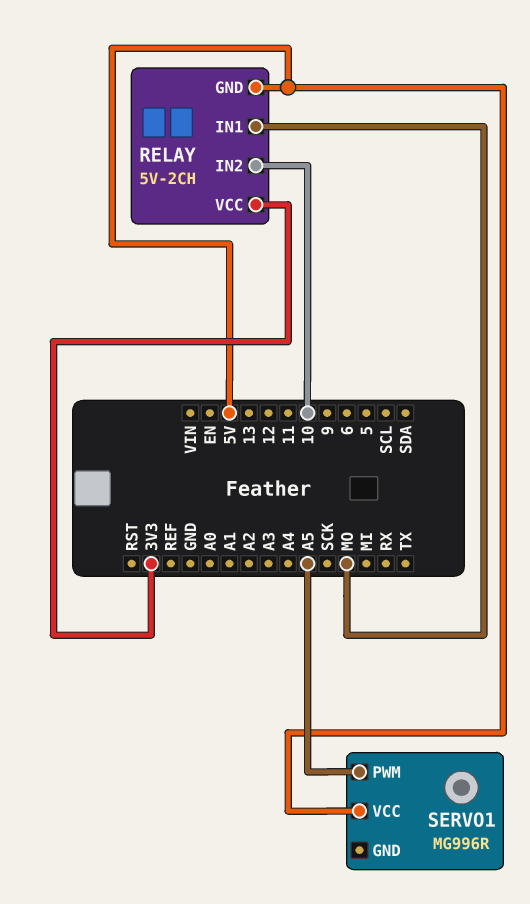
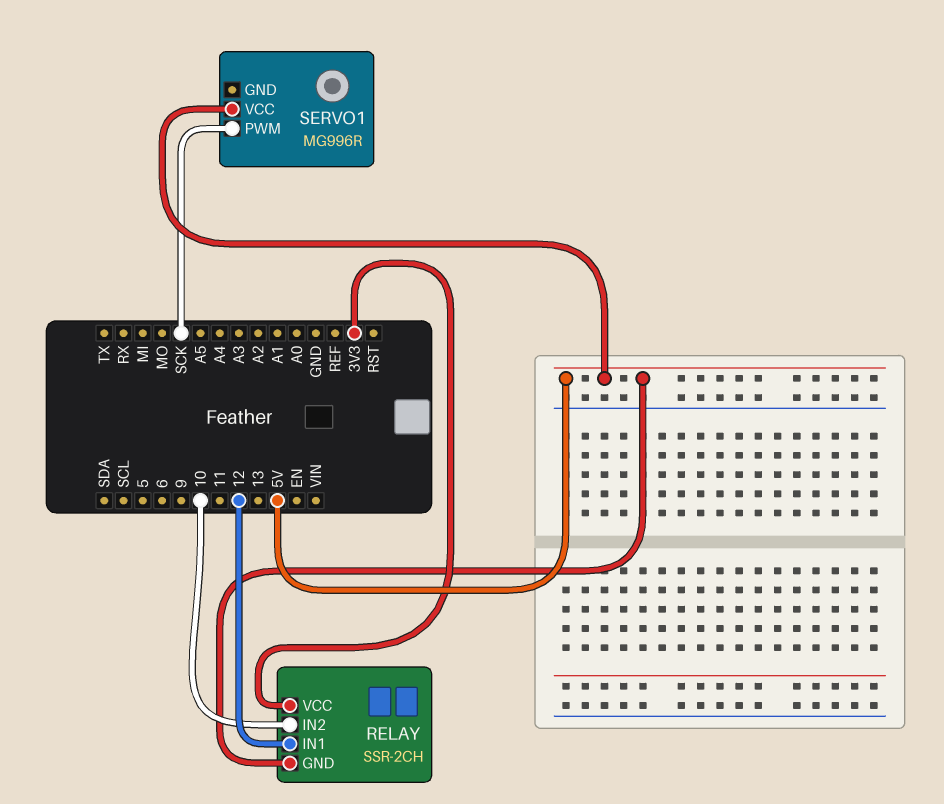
RELAY: 5V-2CH -> SSR-2CH
RELAY pin IN1: MO -> 12
SERVO1 pin PWM: A5 -> SCK

